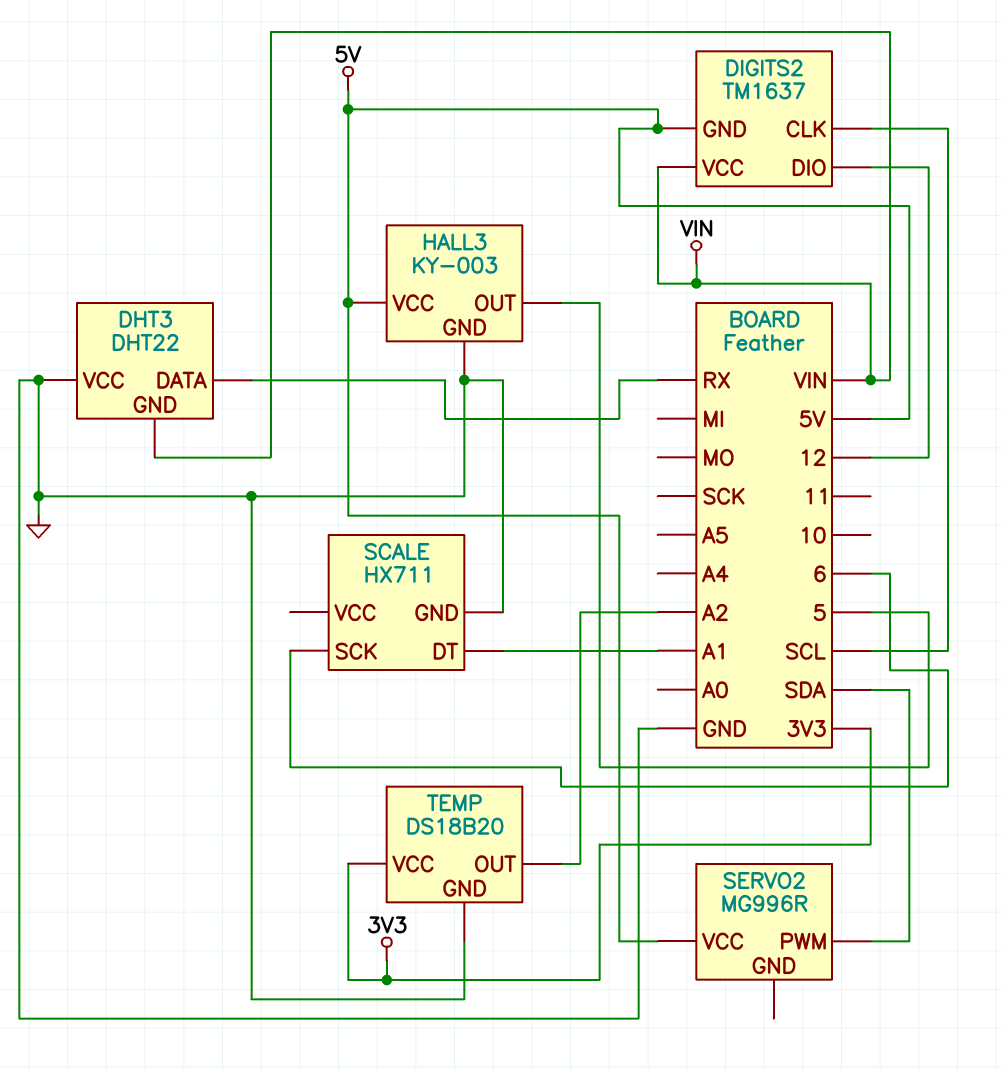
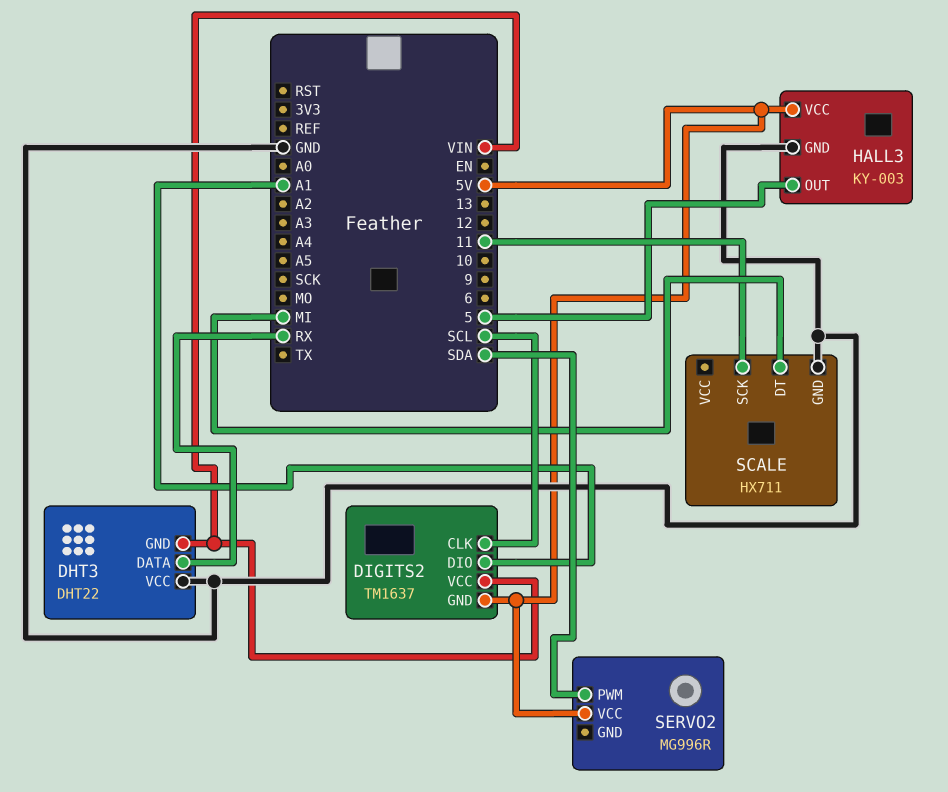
DIGITS2 pin DIO: 12 -> A1
SCALE pin DT: A1 -> MI
SCALE pin SCK: 6 -> 11
TEMP: DS18B20 -> none
TEMP pin GND: GND -> none
TEMP pin OUT: A2 -> none
TEMP pin VCC: 3V3 -> none

